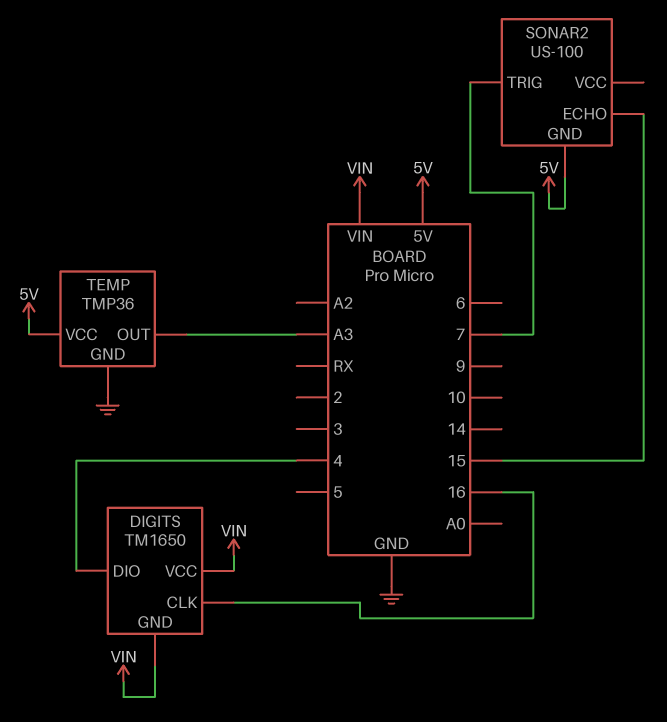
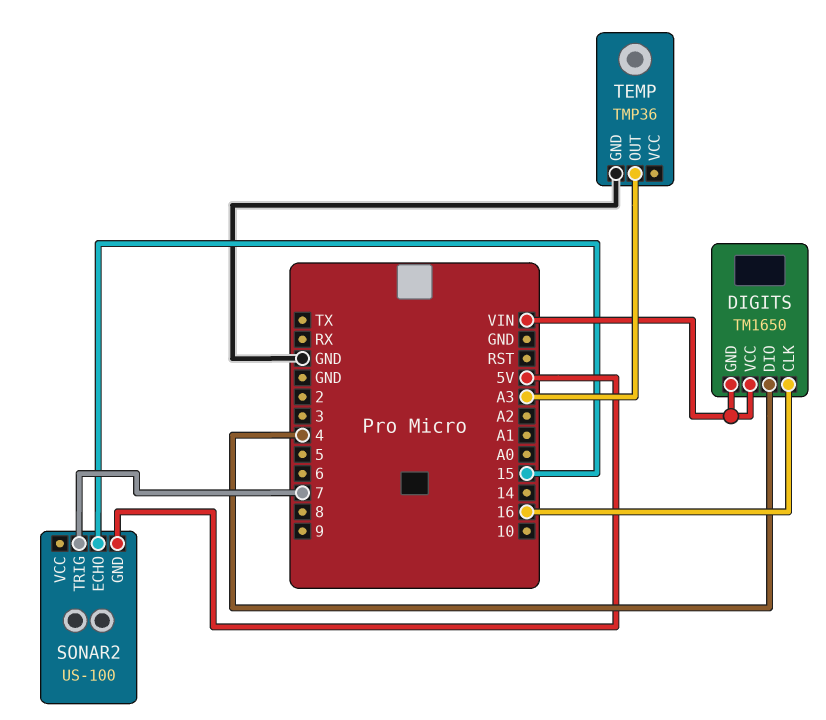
TEMP pin VCC: 5V -> none

